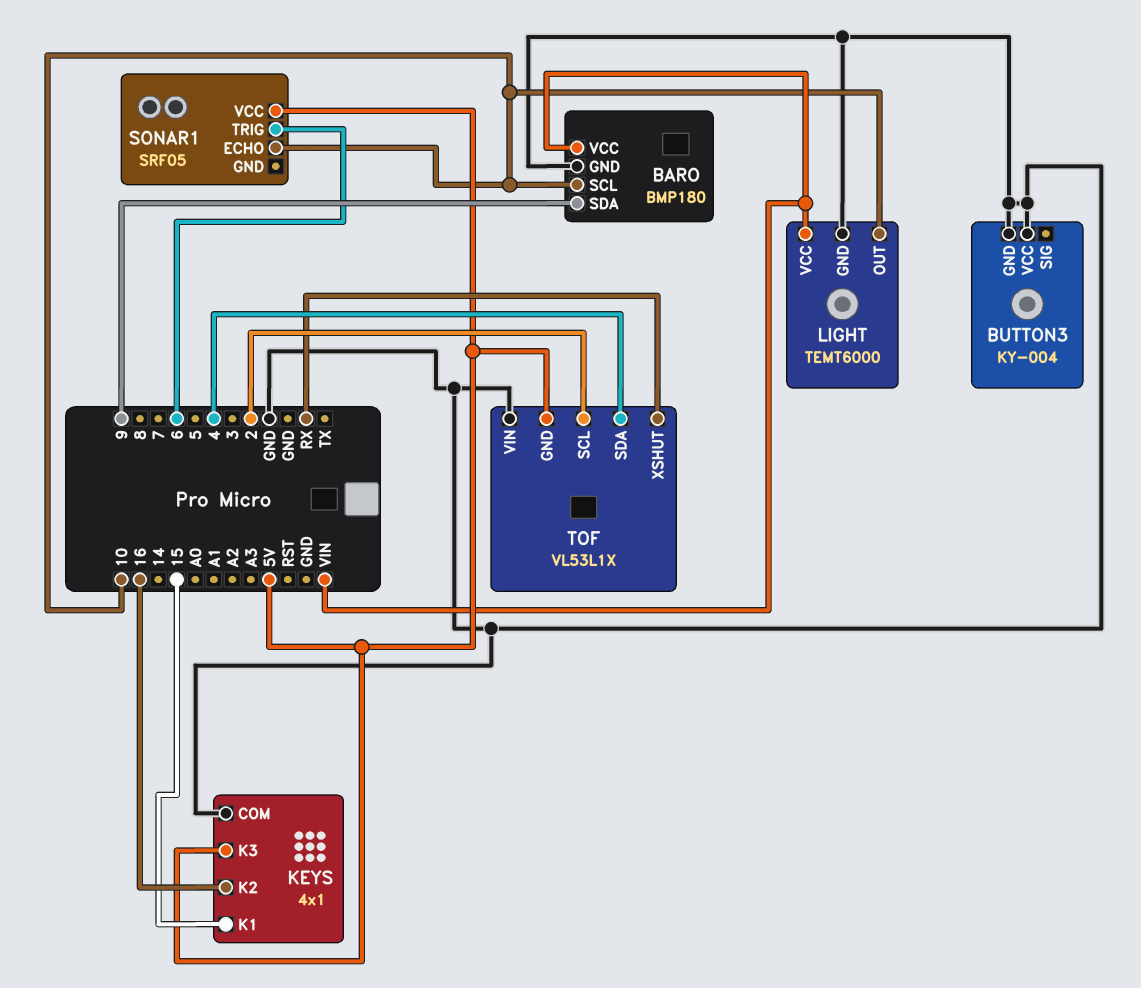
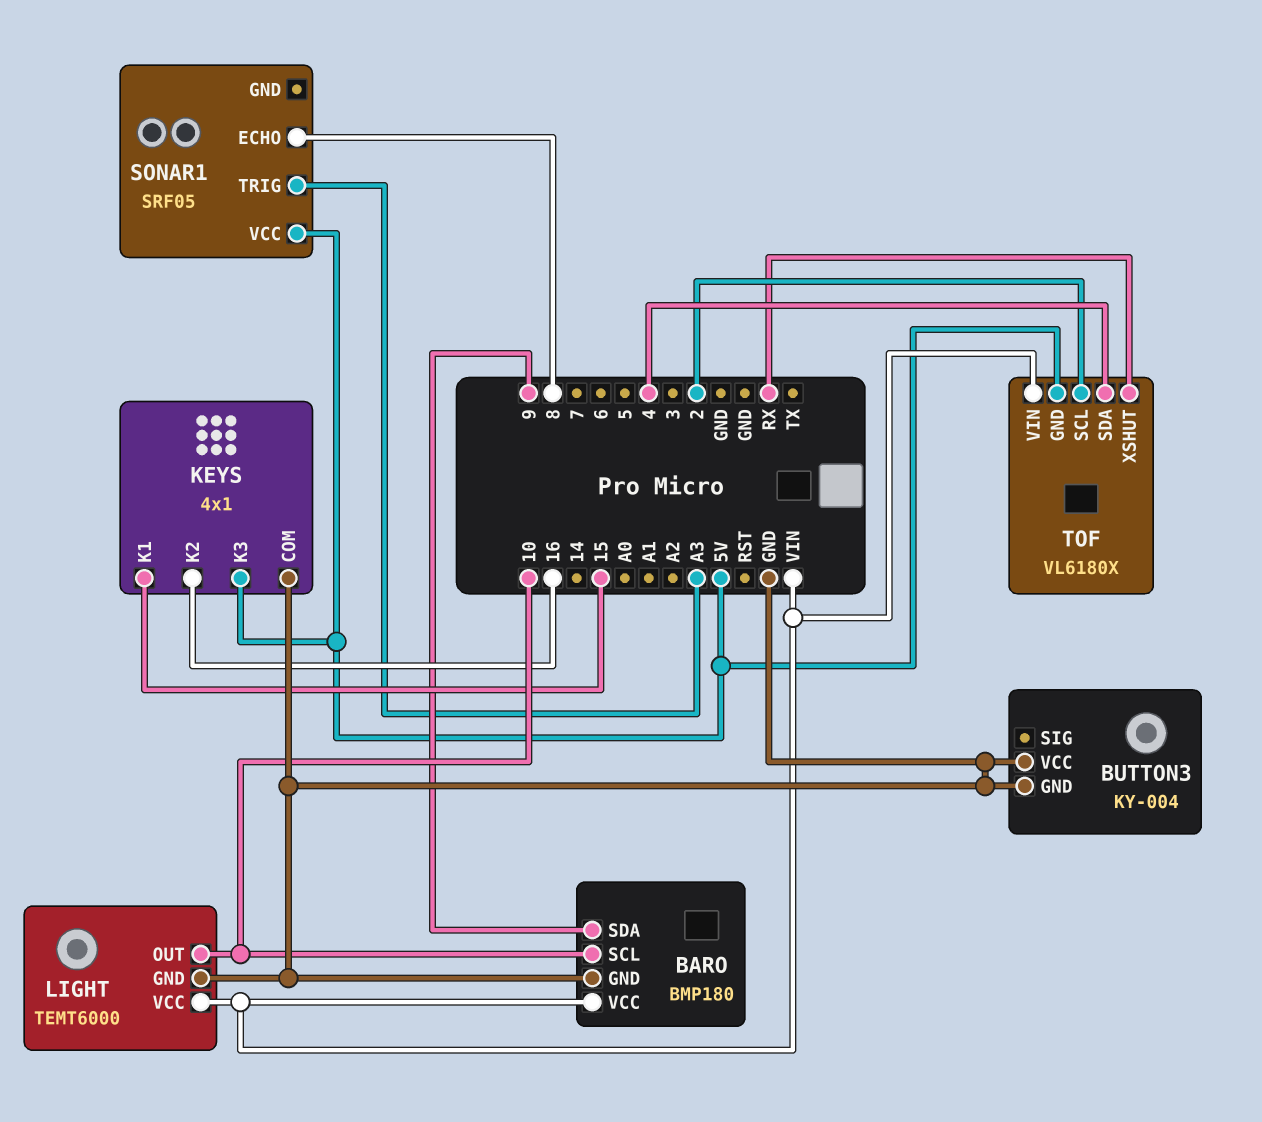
SONAR1 pin ECHO: 10 -> 8
SONAR1 pin TRIG: 6 -> A3
TOF: VL53L1X -> VL6180X
TOF pin VIN: GND -> VIN

